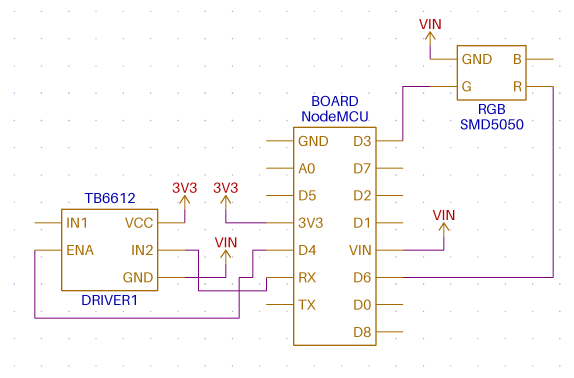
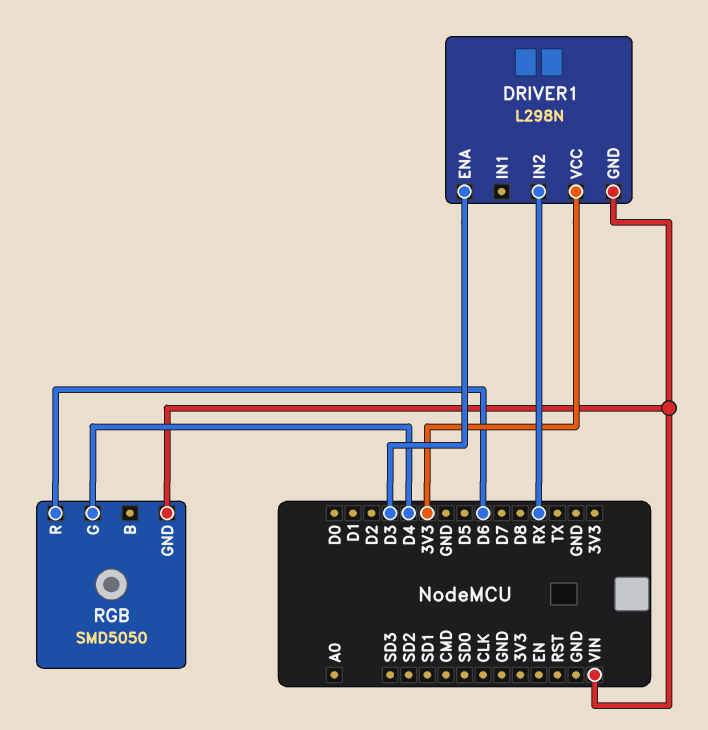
DRIVER1: TB6612 -> L298N
DRIVER1 pin ENA: D4 -> D3
RGB pin G: D3 -> D4

